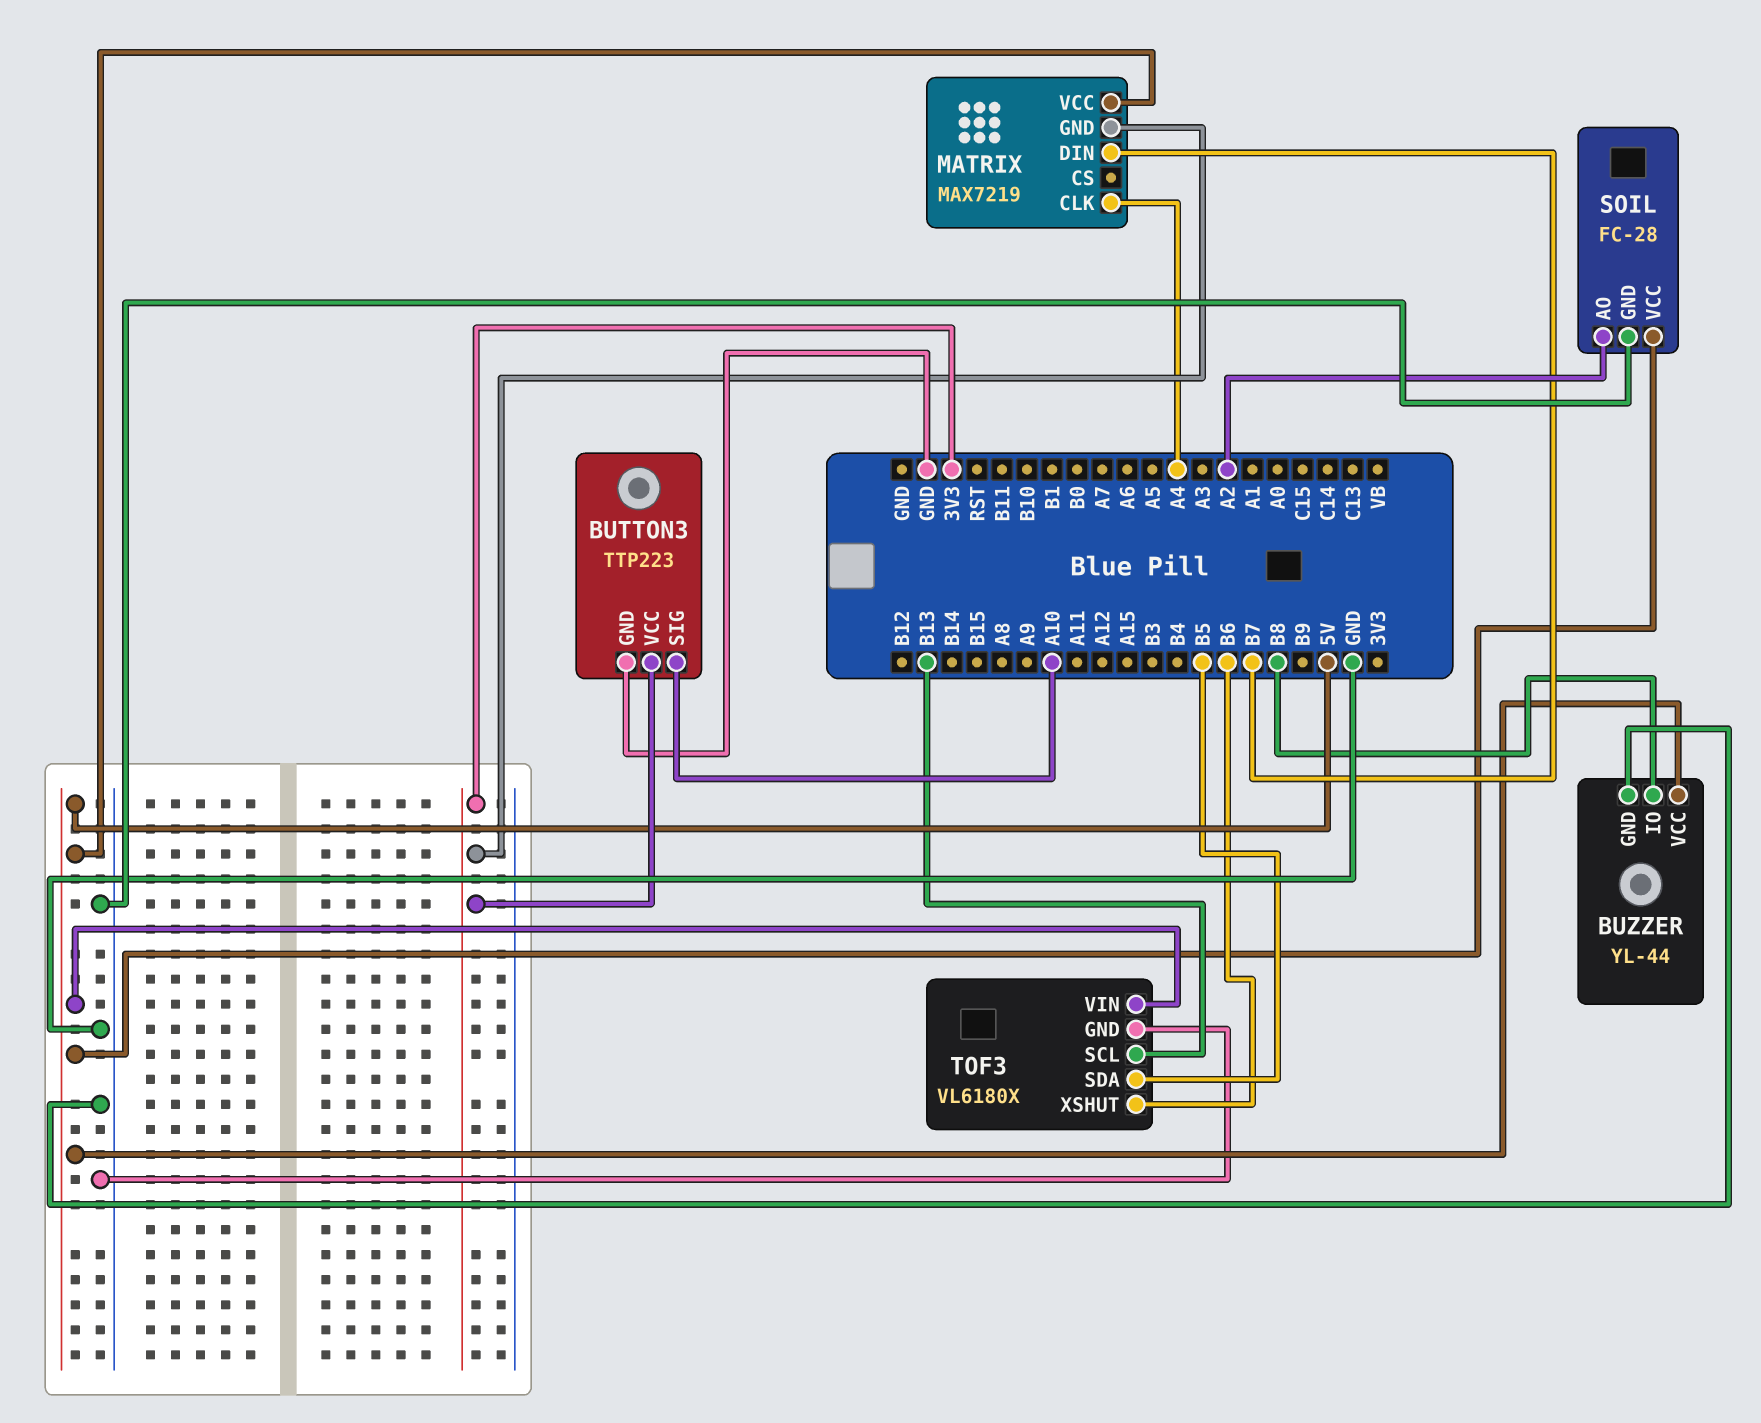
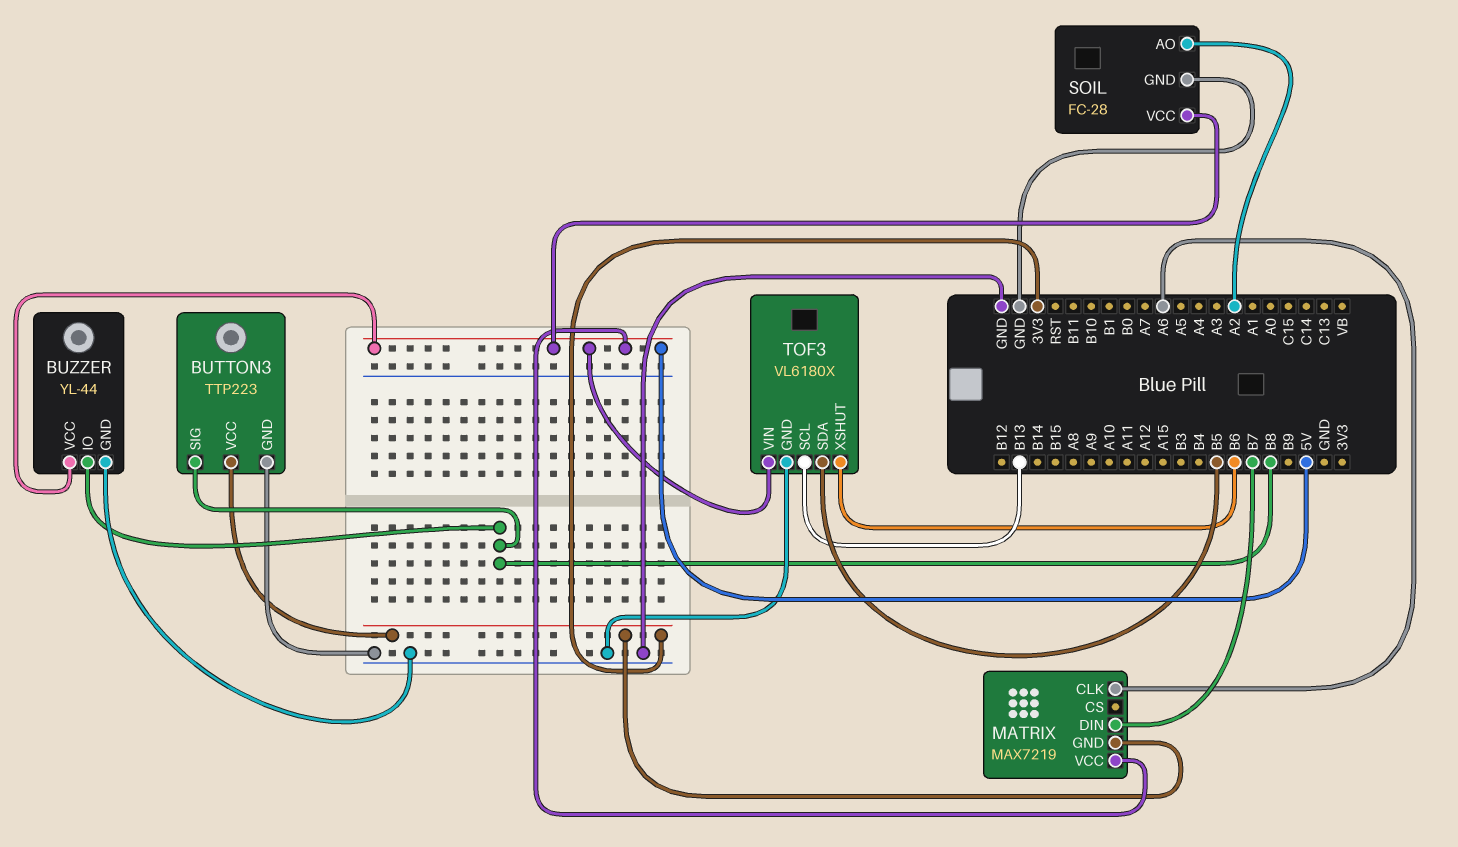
BUTTON3 pin SIG: A10 -> B8
MATRIX pin CLK: A4 -> A6

